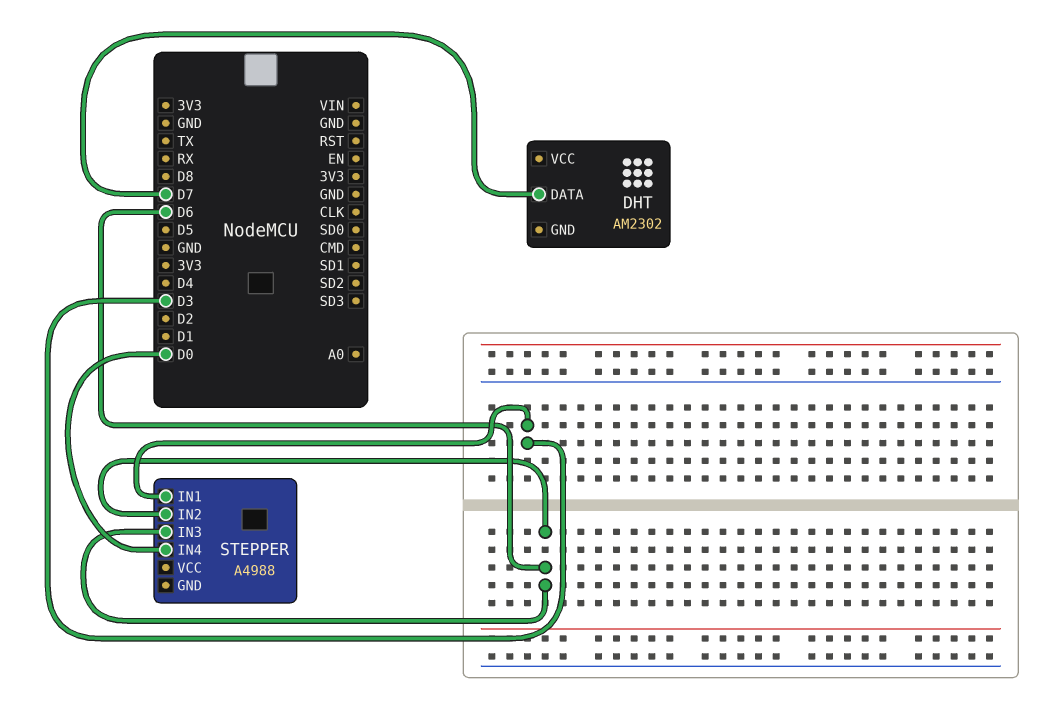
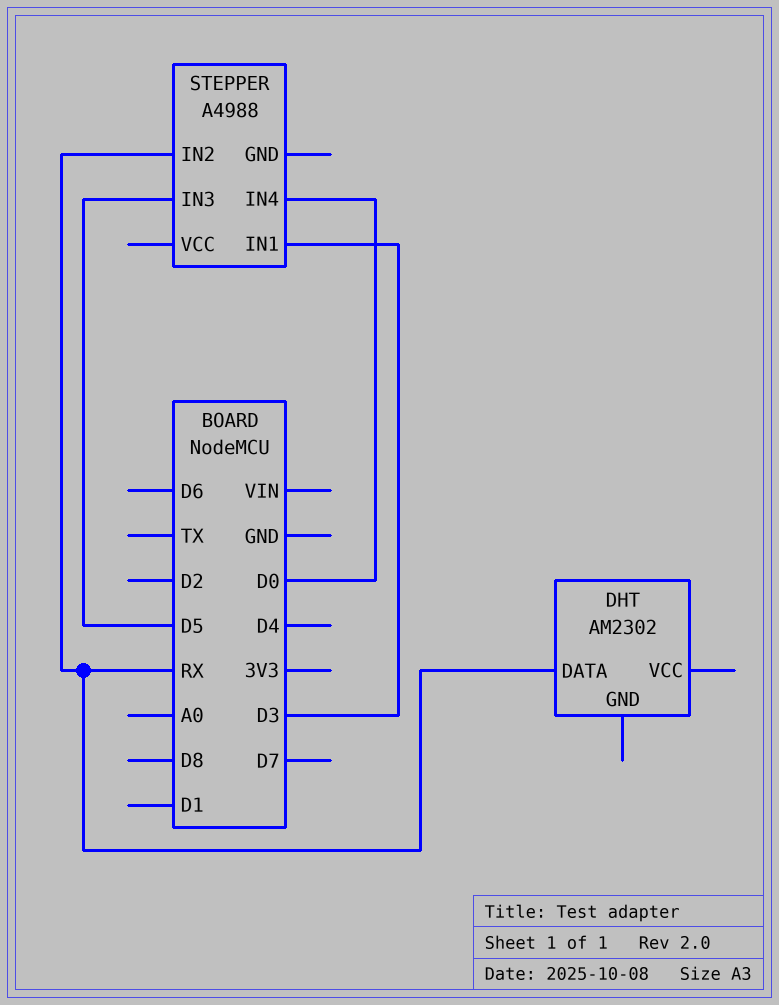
DHT pin DATA: D7 -> RX
STEPPER pin IN2: D6 -> RX
STEPPER pin IN3: D6 -> D5

